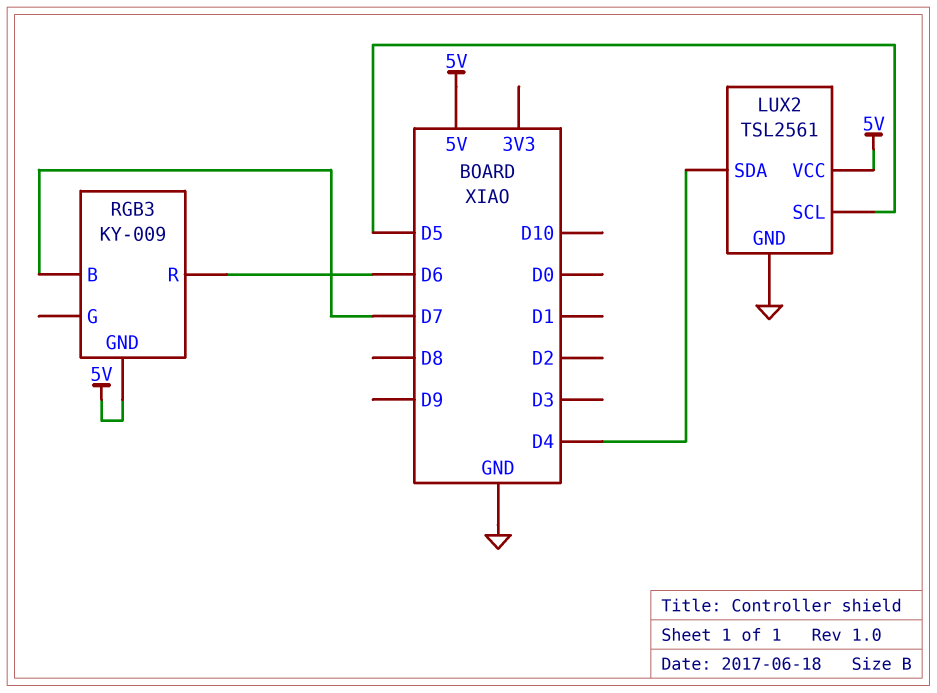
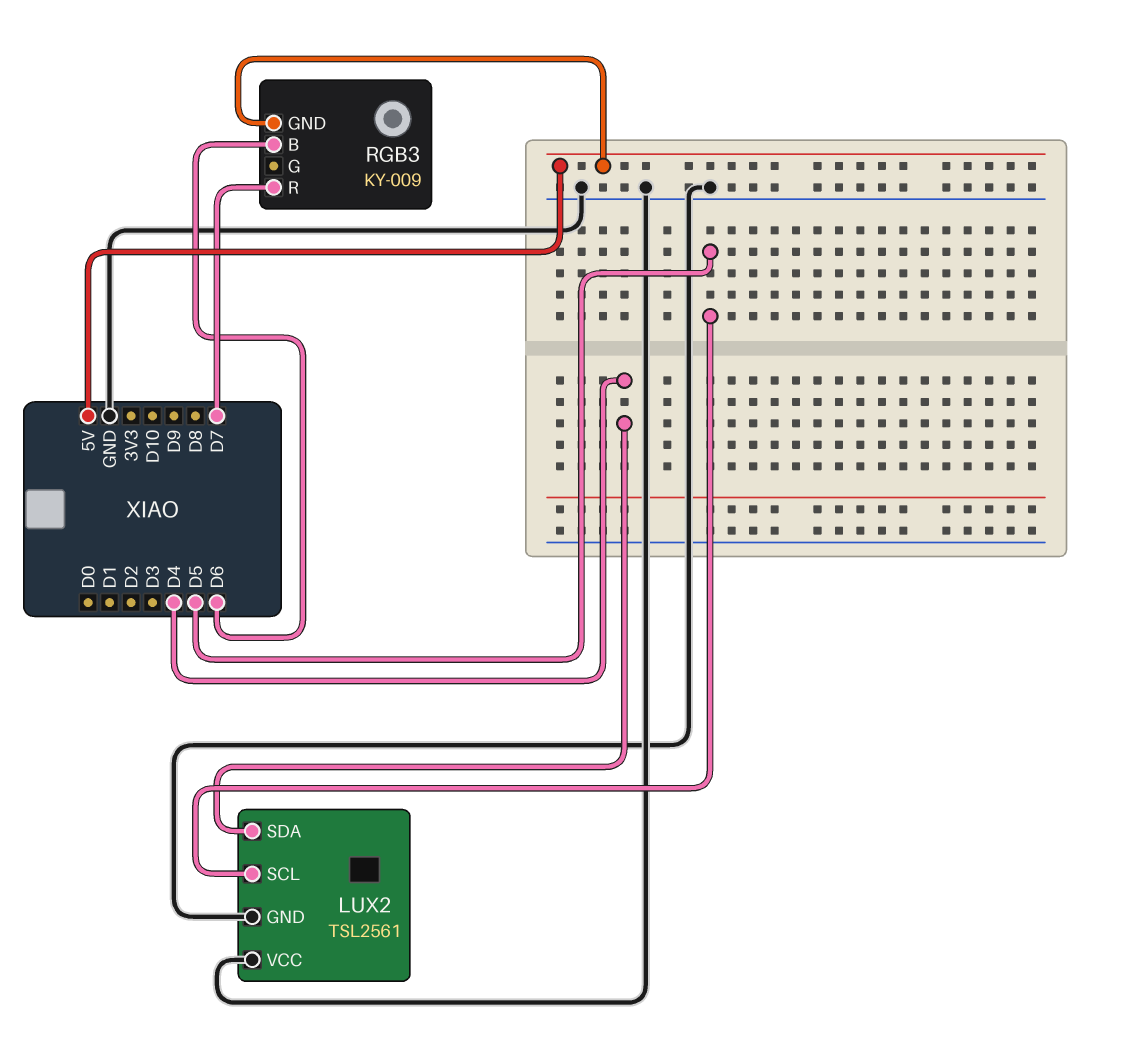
LUX2 pin VCC: 5V -> GND
RGB3 pin B: D7 -> D6
RGB3 pin R: D6 -> D7

